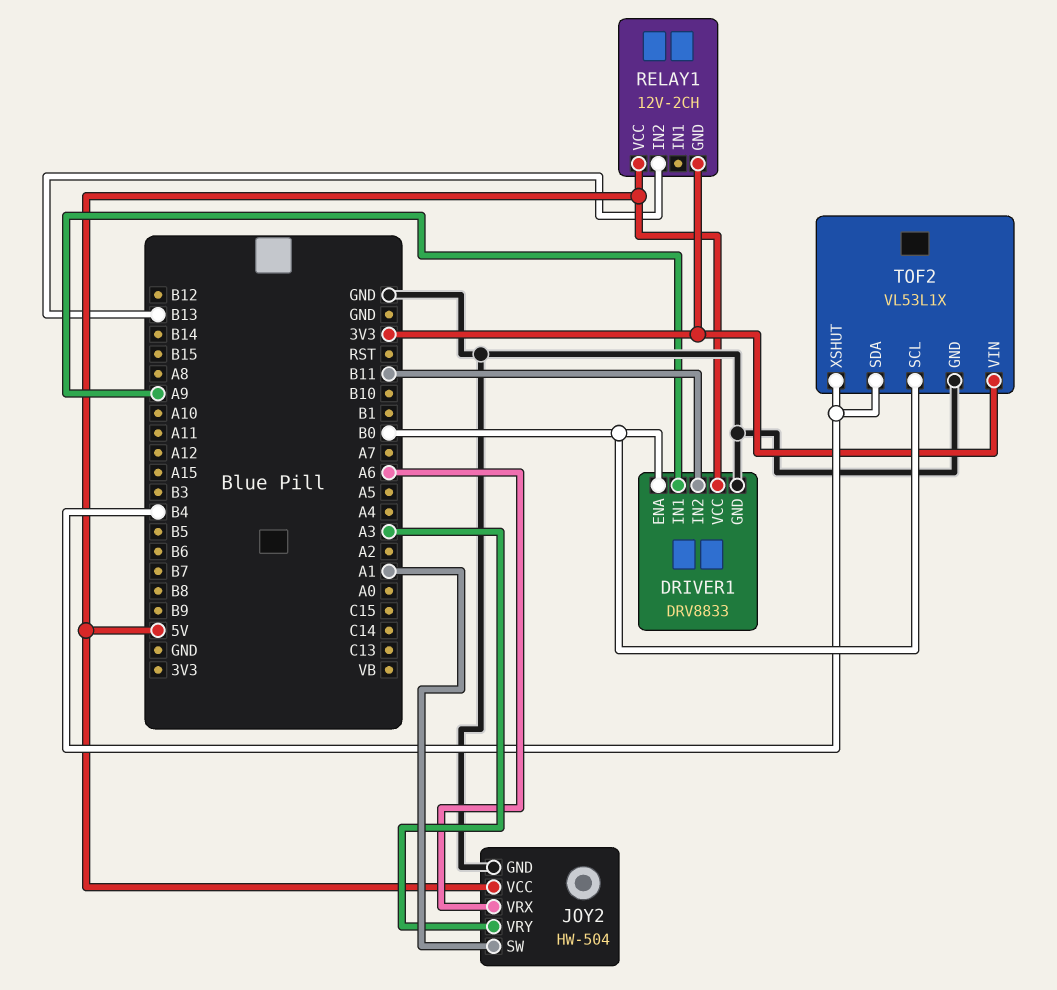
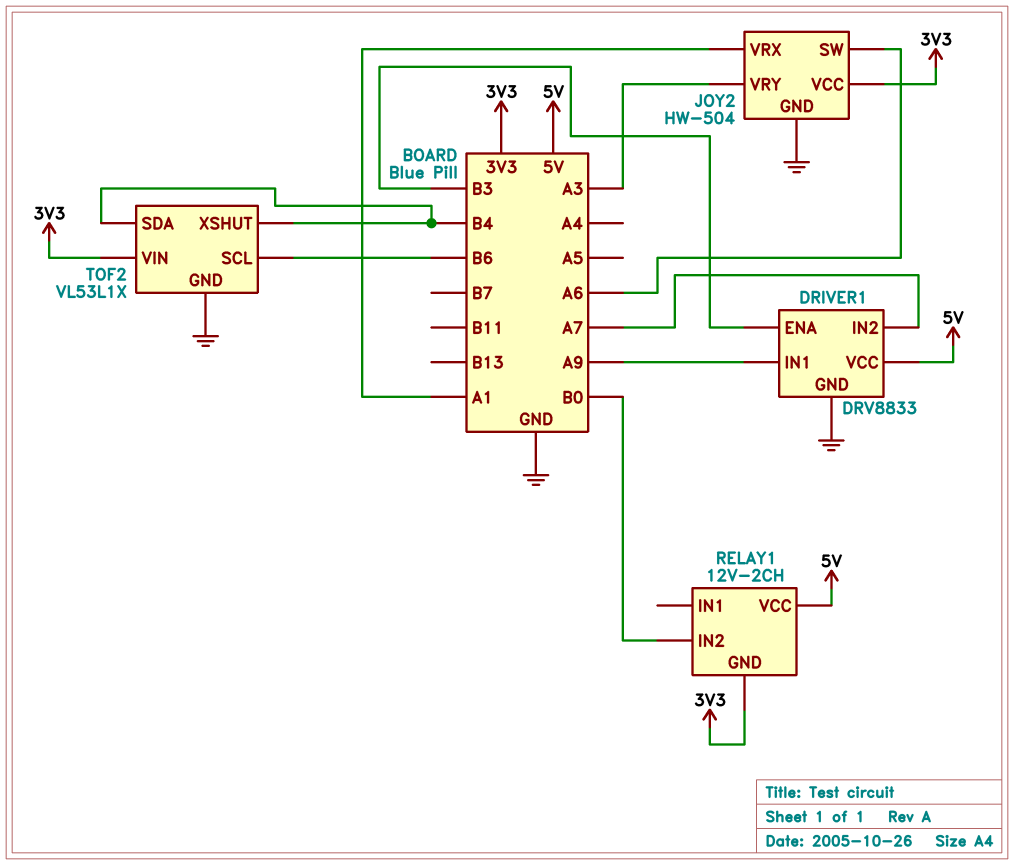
DRIVER1 pin ENA: B0 -> B3
DRIVER1 pin IN2: B11 -> A7
JOY2 pin SW: A1 -> A6
JOY2 pin VCC: 5V -> 3V3
JOY2 pin VRX: A6 -> A1
RELAY1 pin IN2: B13 -> B0
TOF2 pin SCL: B0 -> B6

